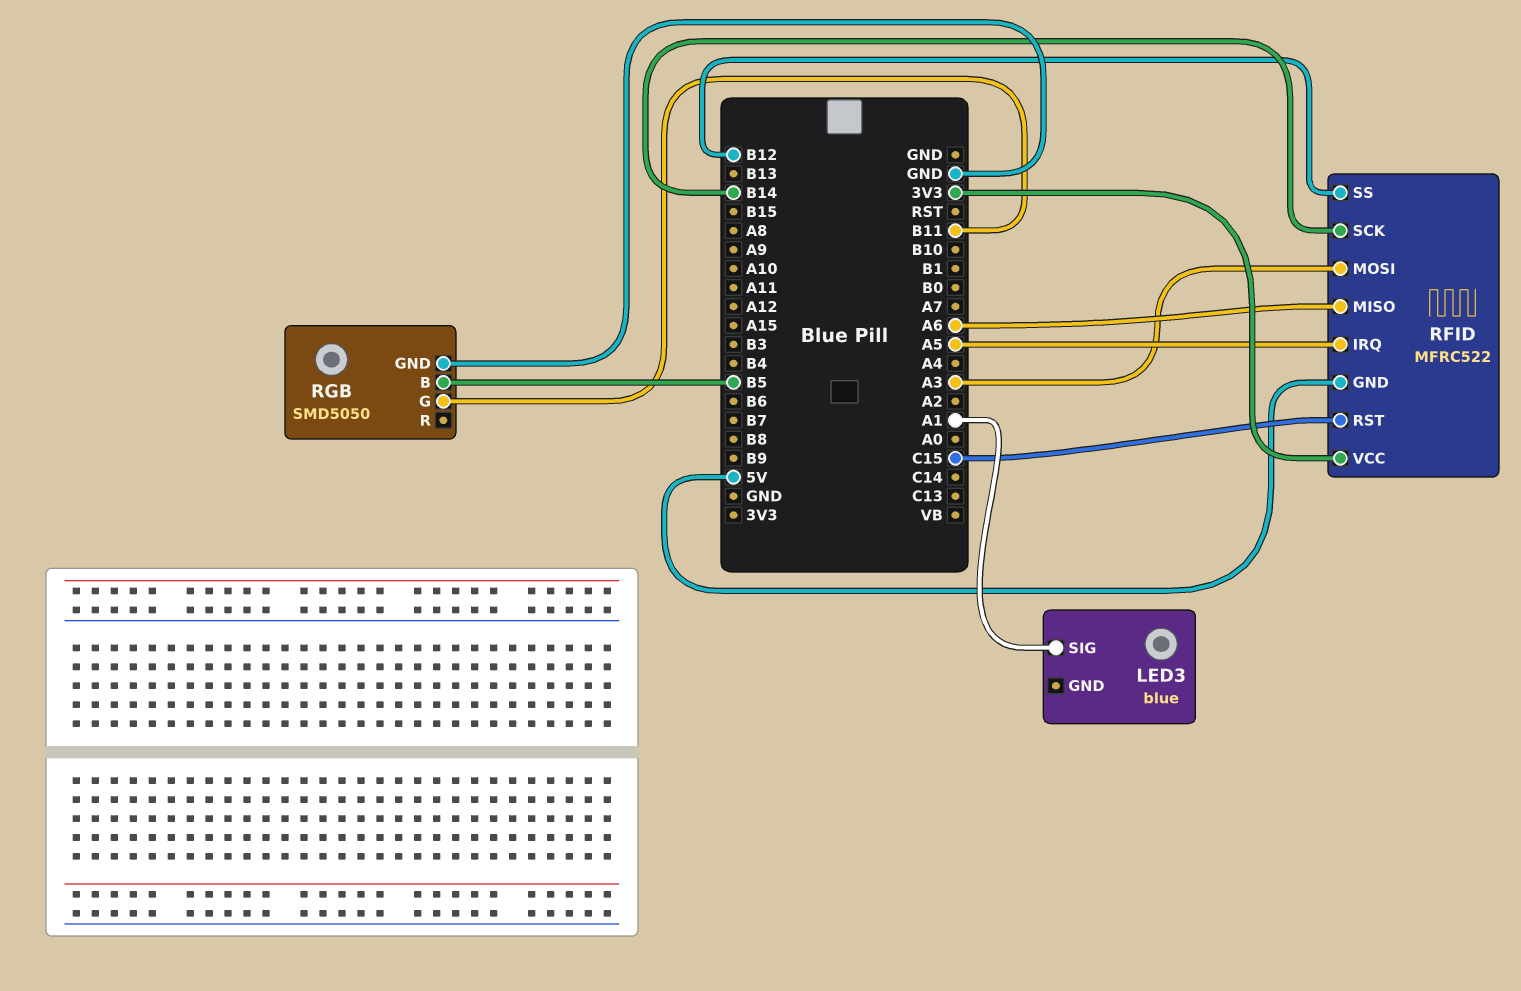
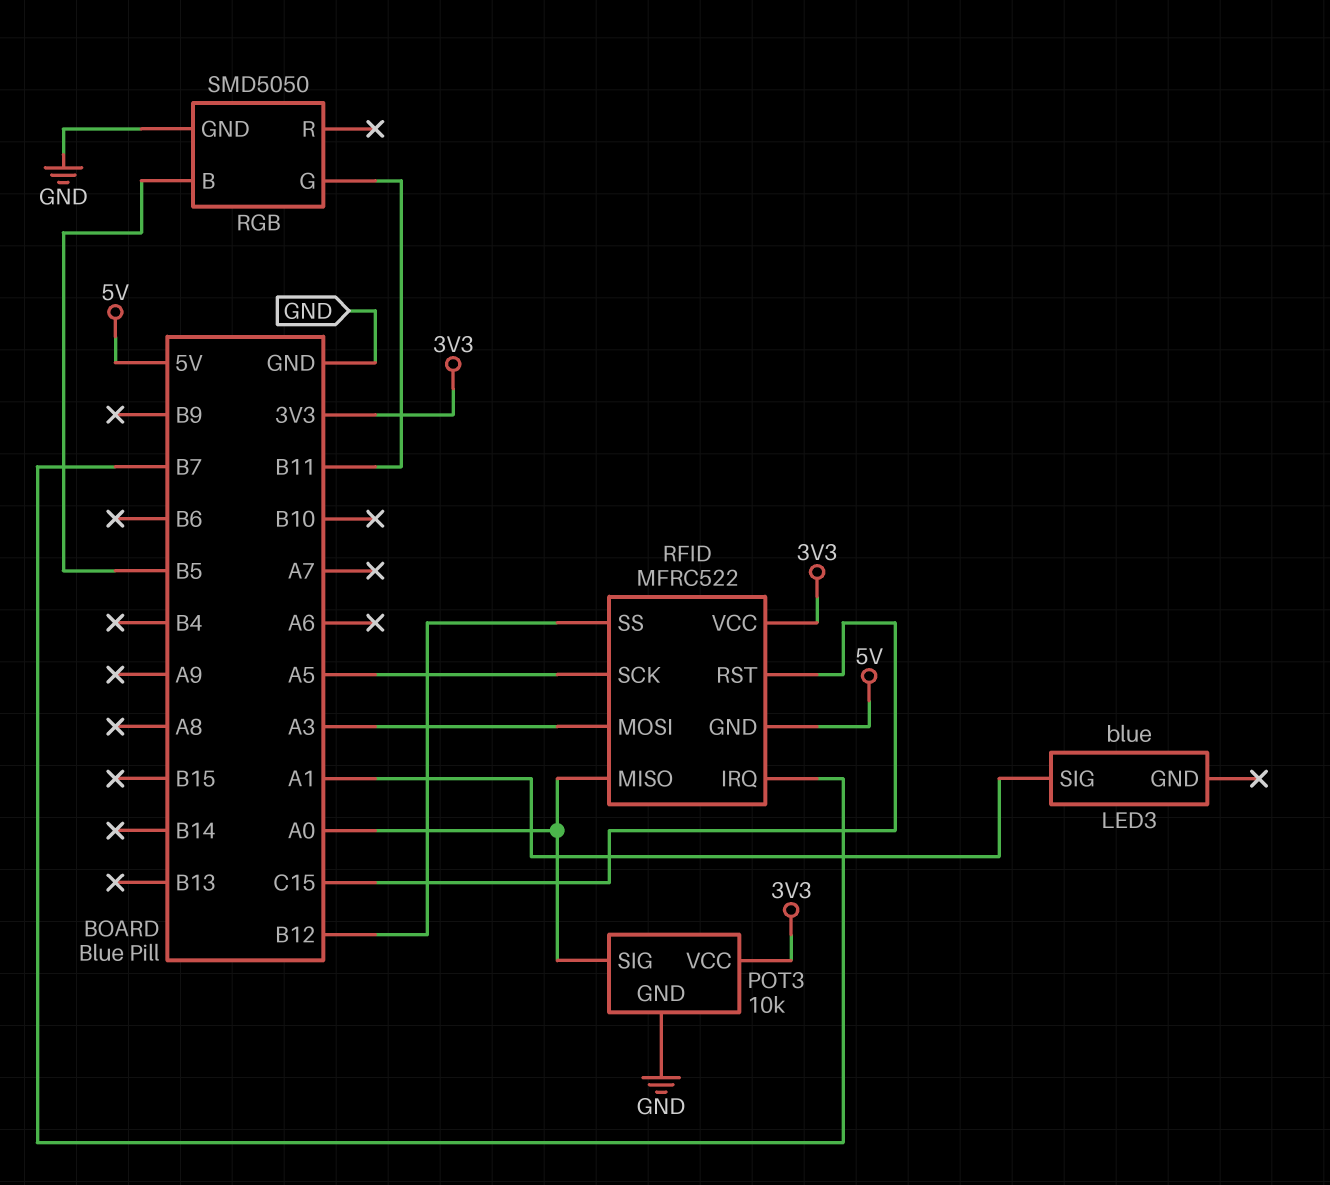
POT3: none -> 10k
POT3 pin GND: none -> GND
POT3 pin SIG: none -> A0
POT3 pin VCC: none -> 3V3
RFID pin IRQ: A5 -> B7
RFID pin MISO: A6 -> A0
RFID pin SCK: B14 -> A5

